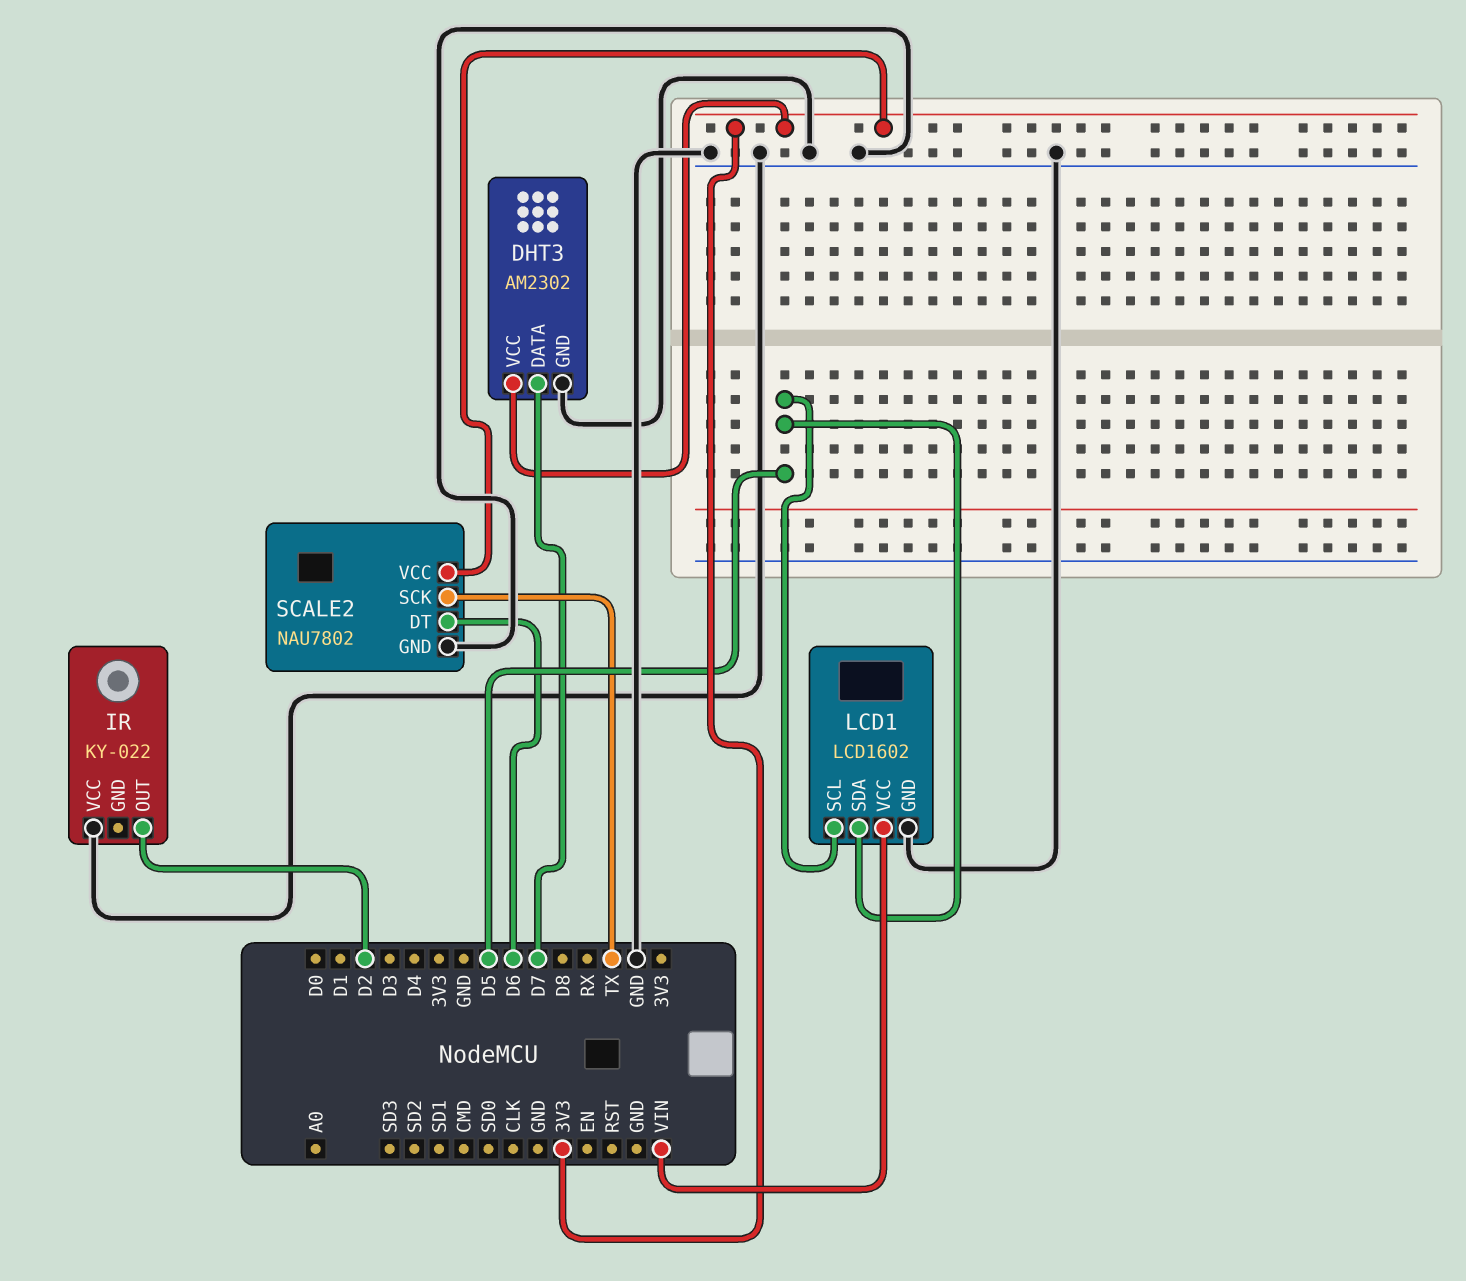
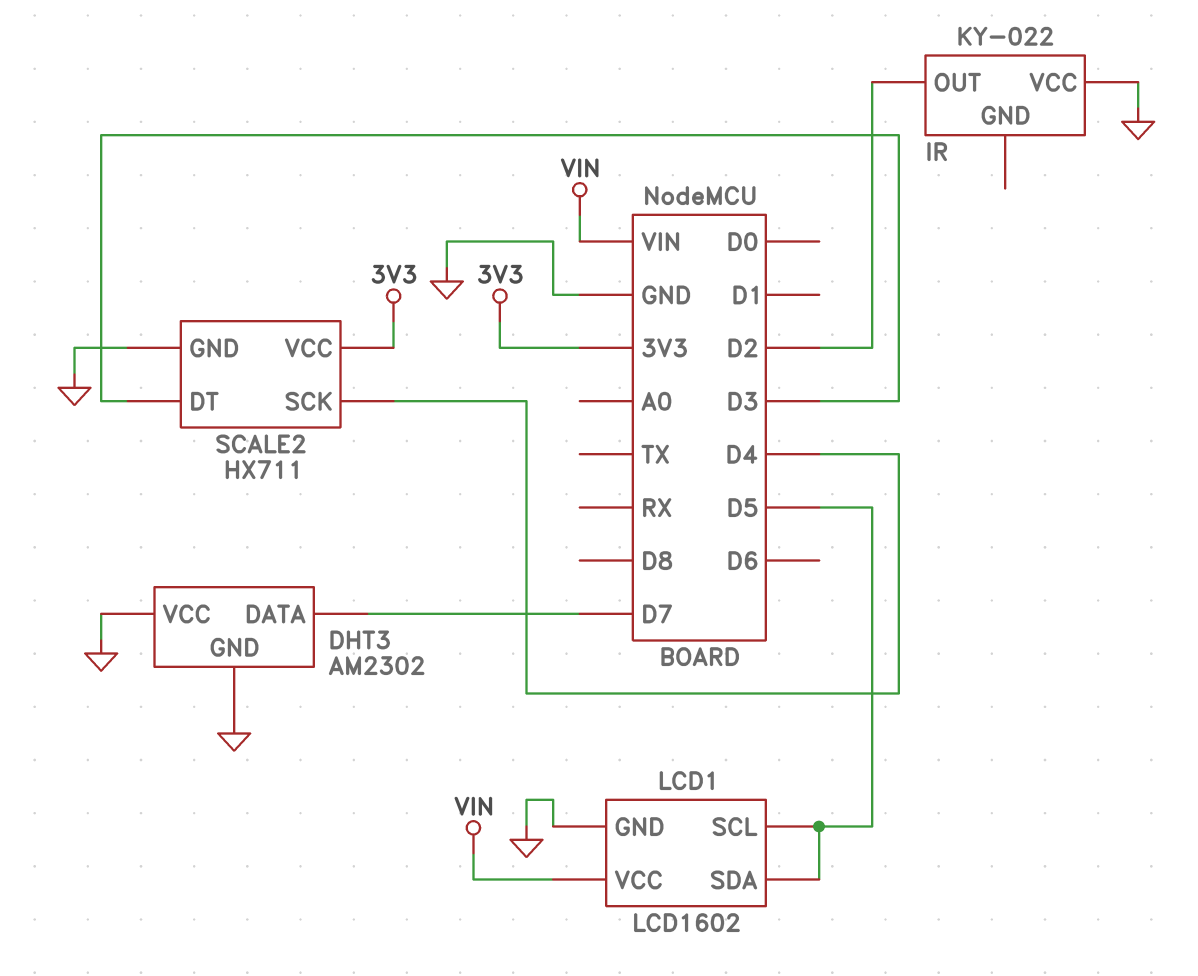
DHT3 pin VCC: 3V3 -> GND
SCALE2: NAU7802 -> HX711
SCALE2 pin DT: D6 -> D3
SCALE2 pin SCK: TX -> D4

